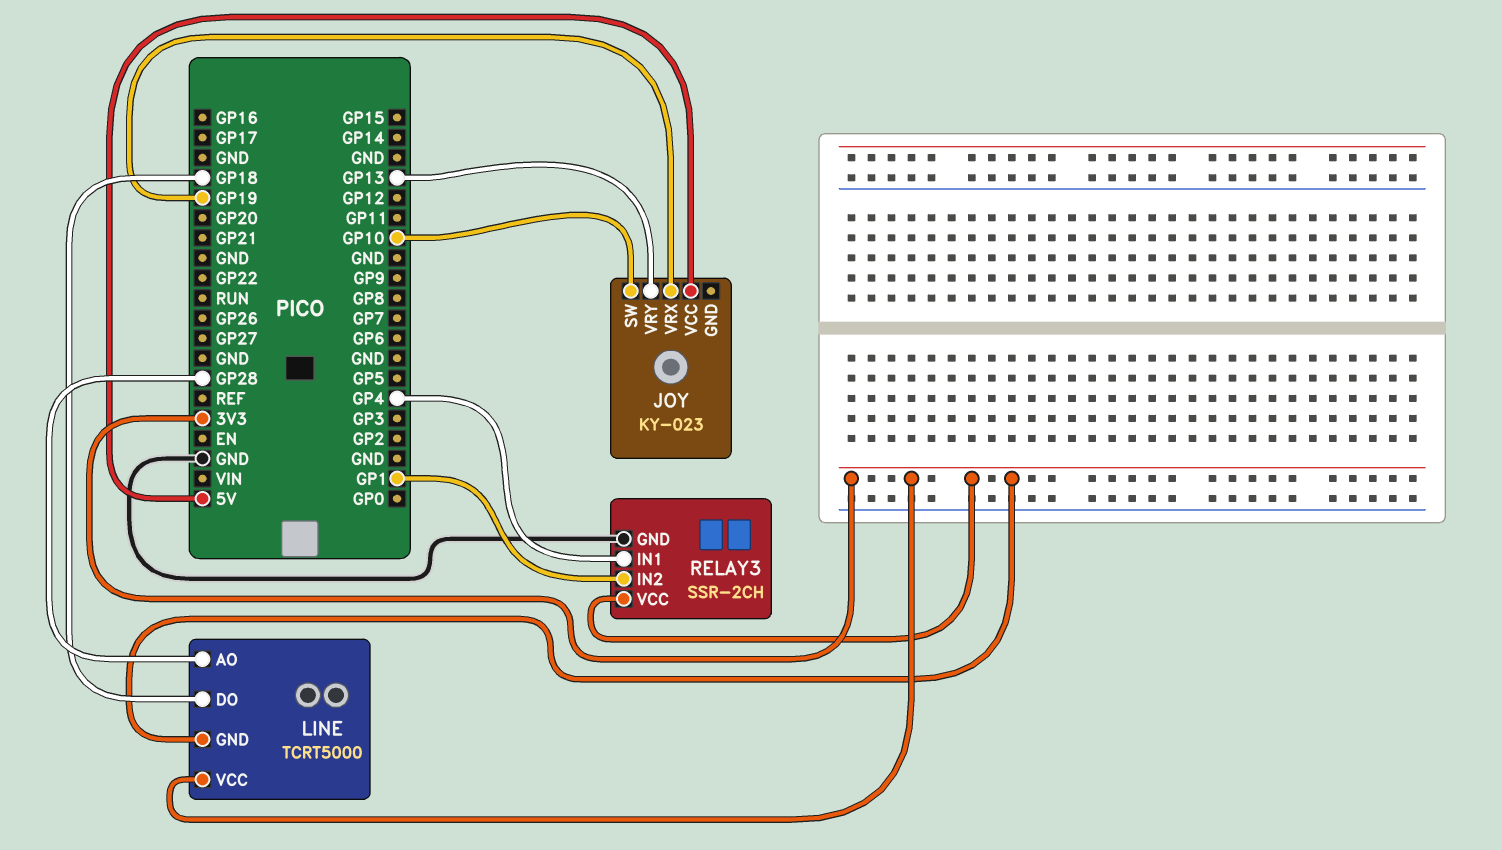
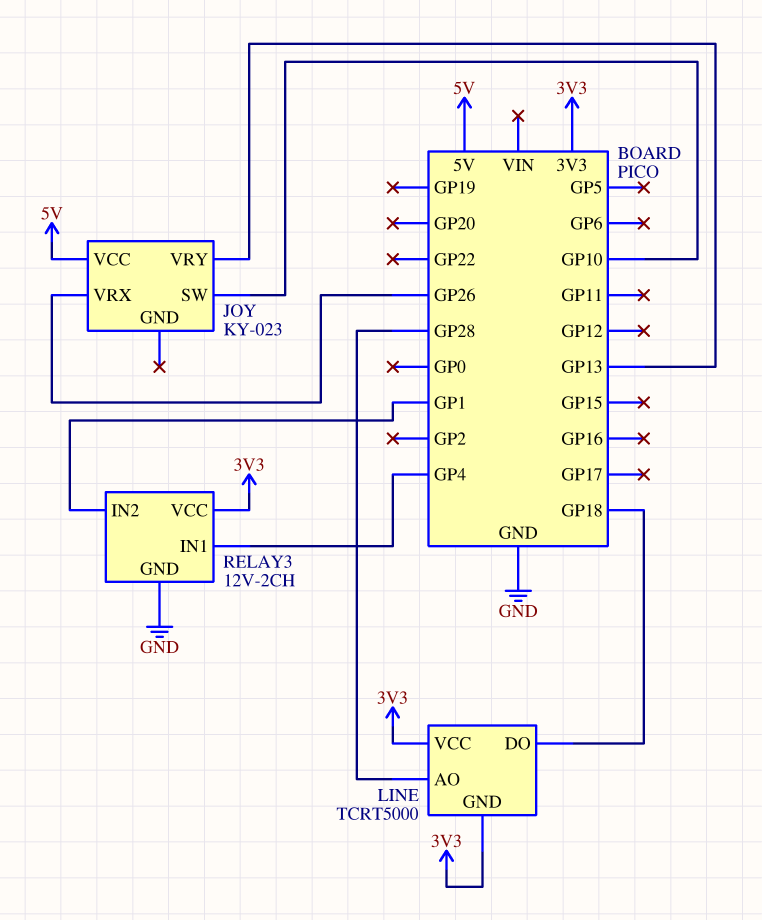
JOY pin VRX: GP19 -> GP26
RELAY3: SSR-2CH -> 12V-2CH

